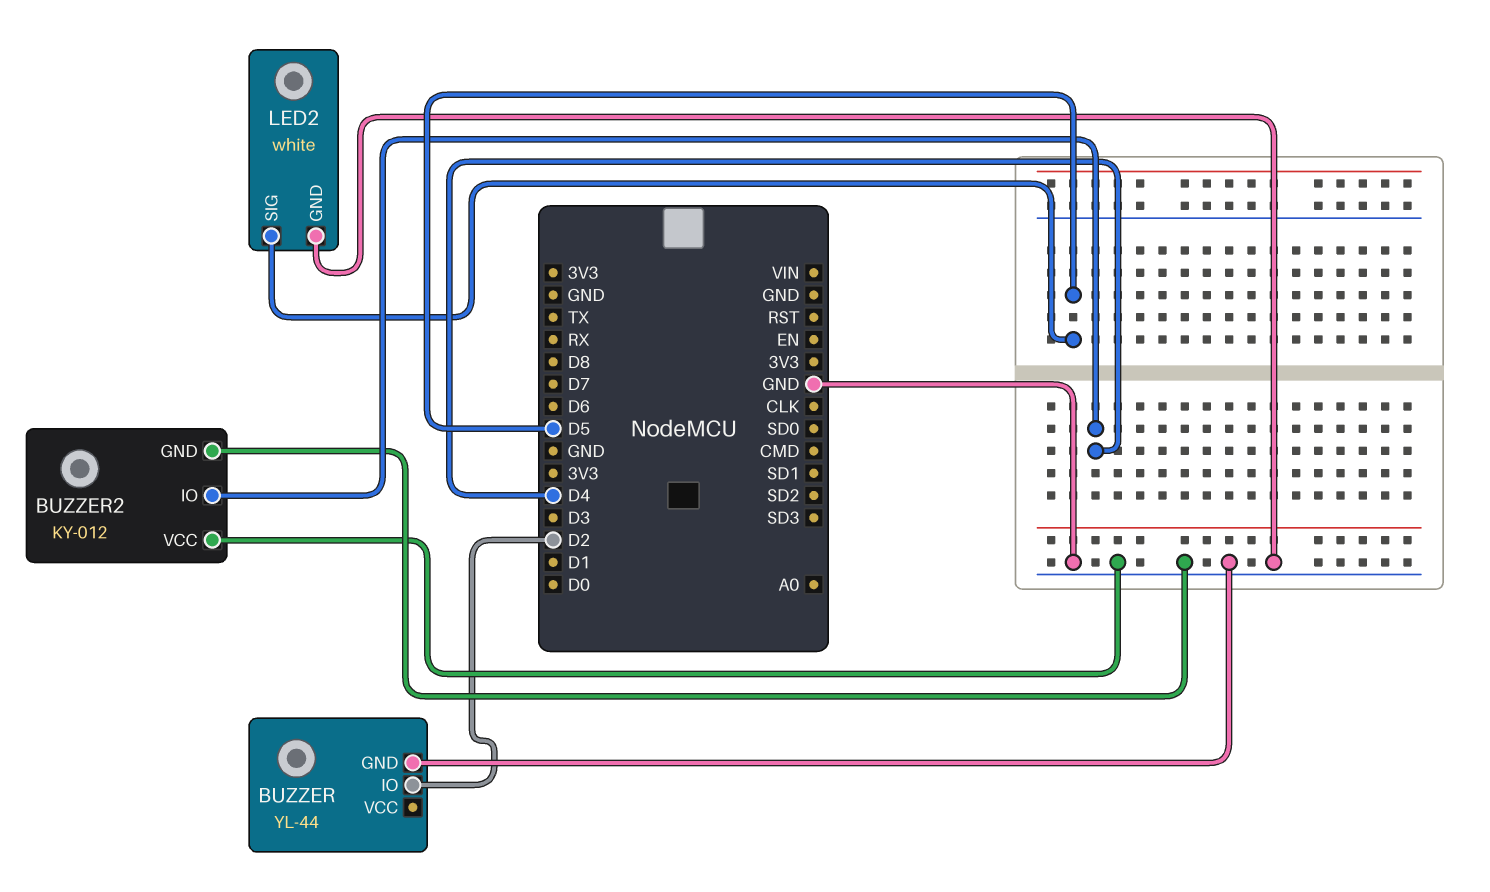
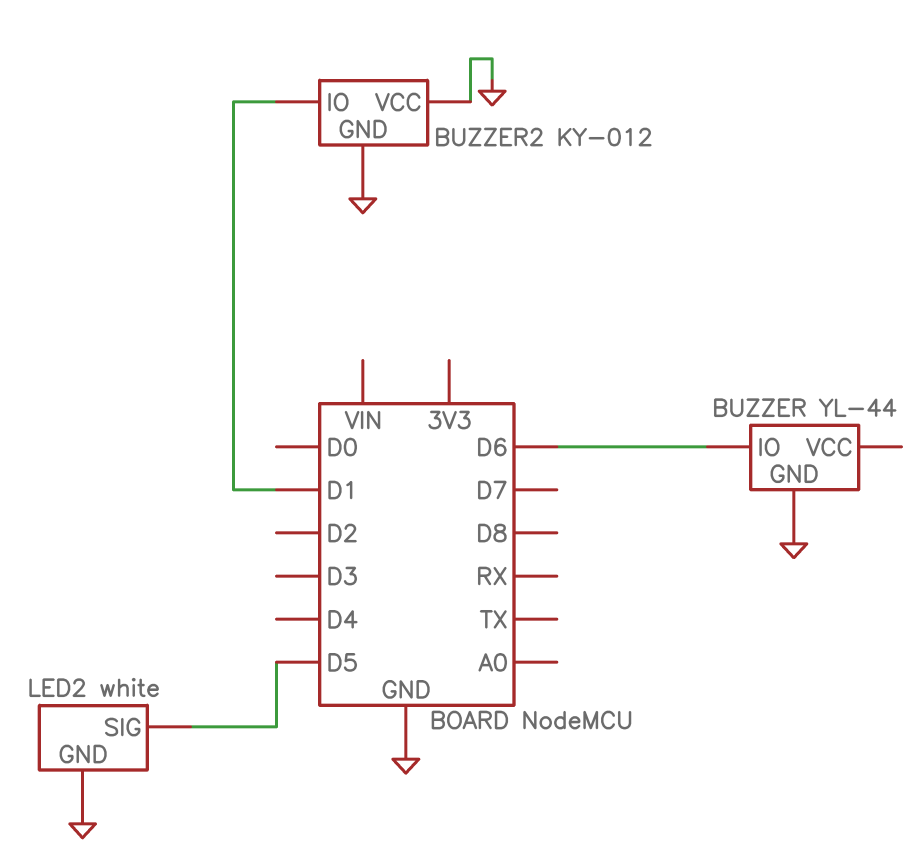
BUZZER pin IO: D2 -> D6
BUZZER2 pin IO: D4 -> D1

